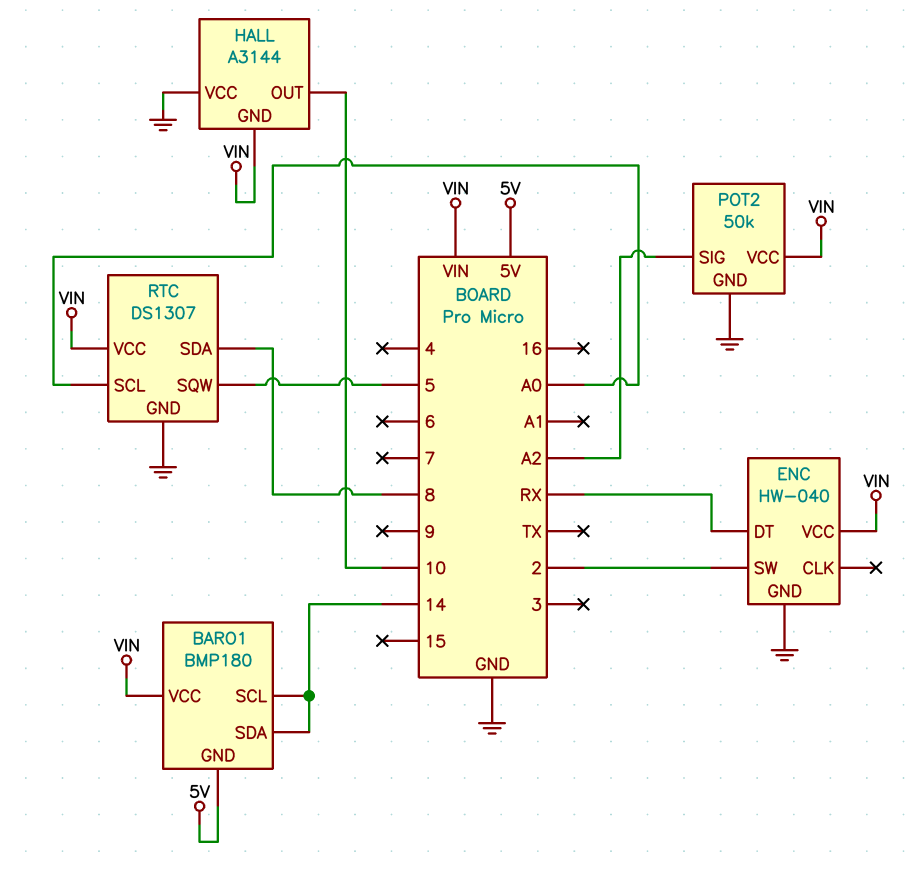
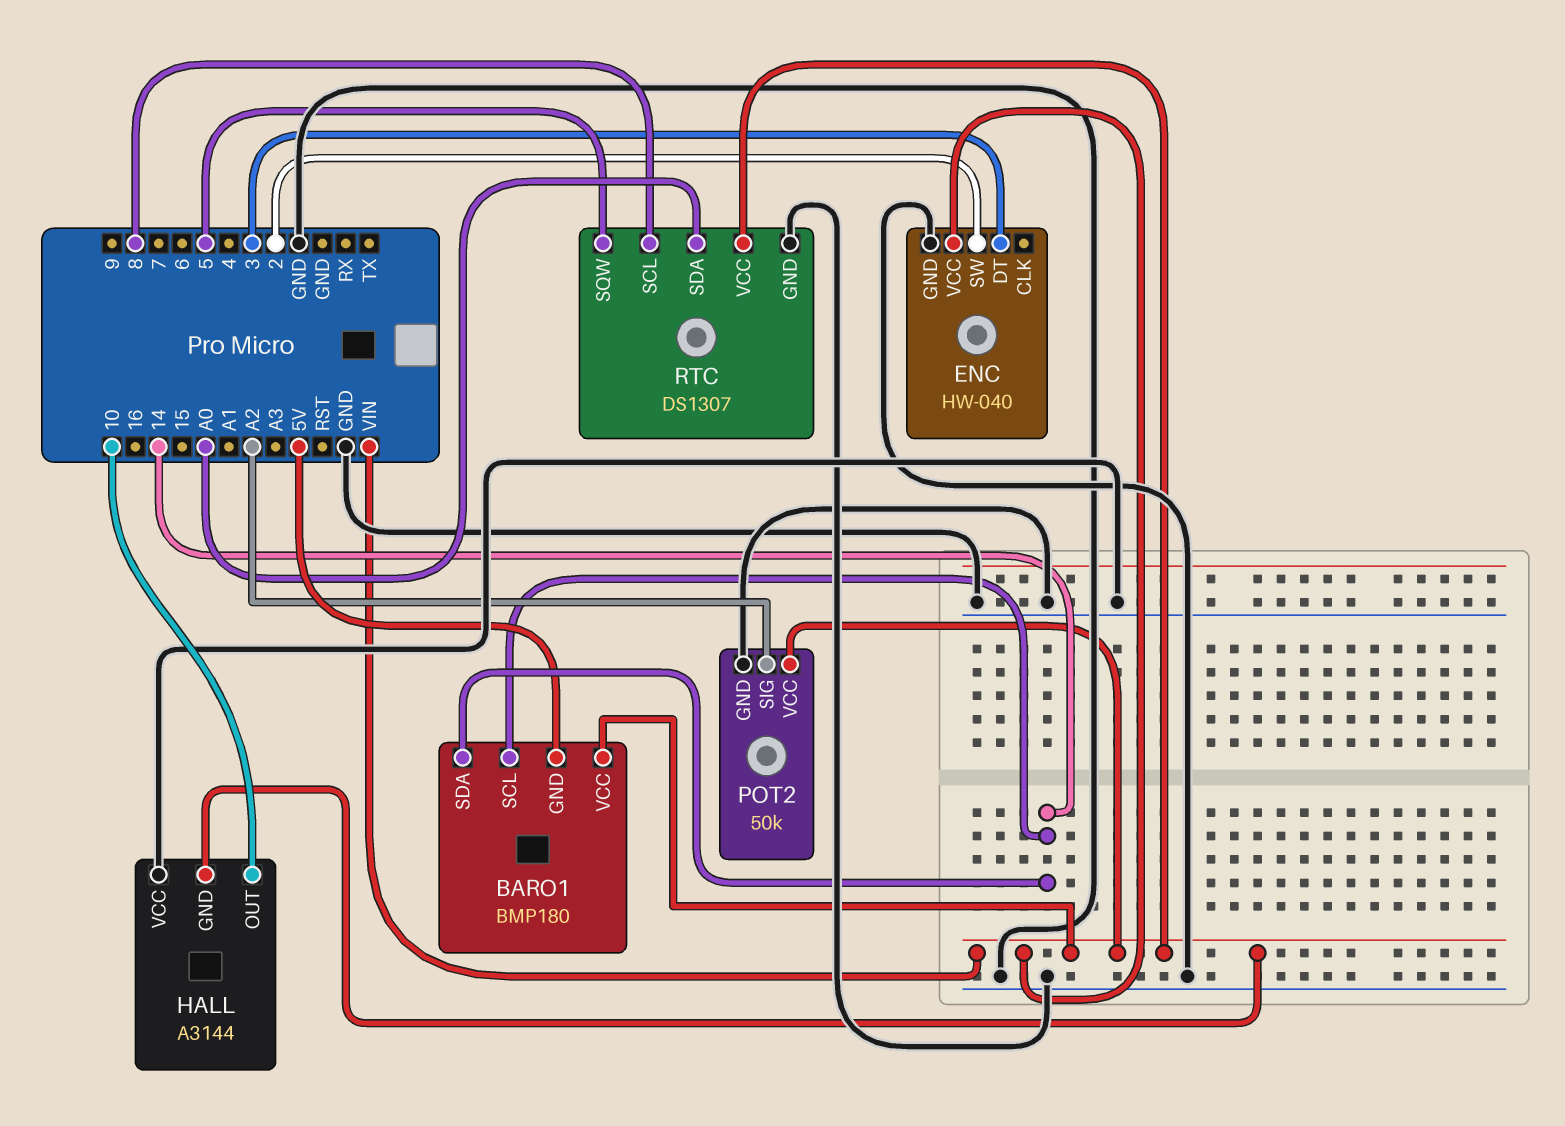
ENC pin DT: RX -> 3
RTC pin SCL: A0 -> 8
RTC pin SDA: 8 -> A0

